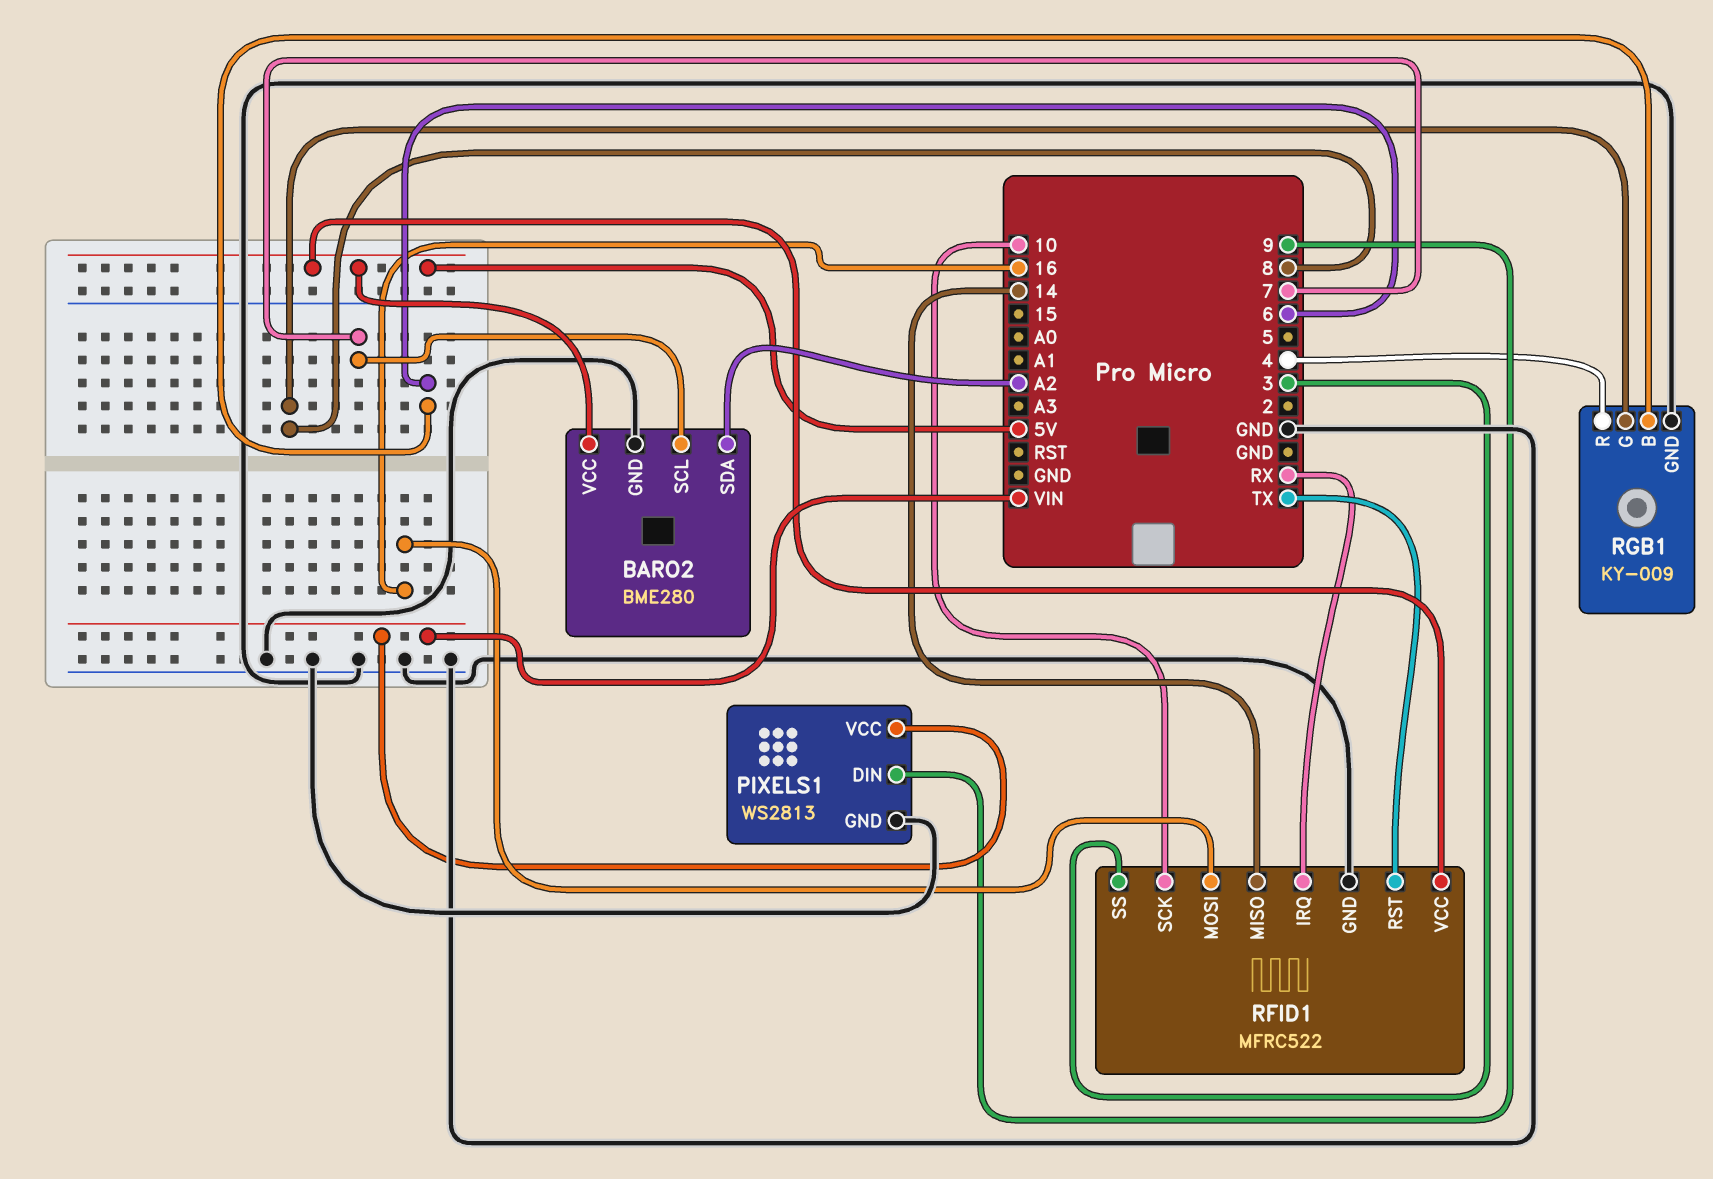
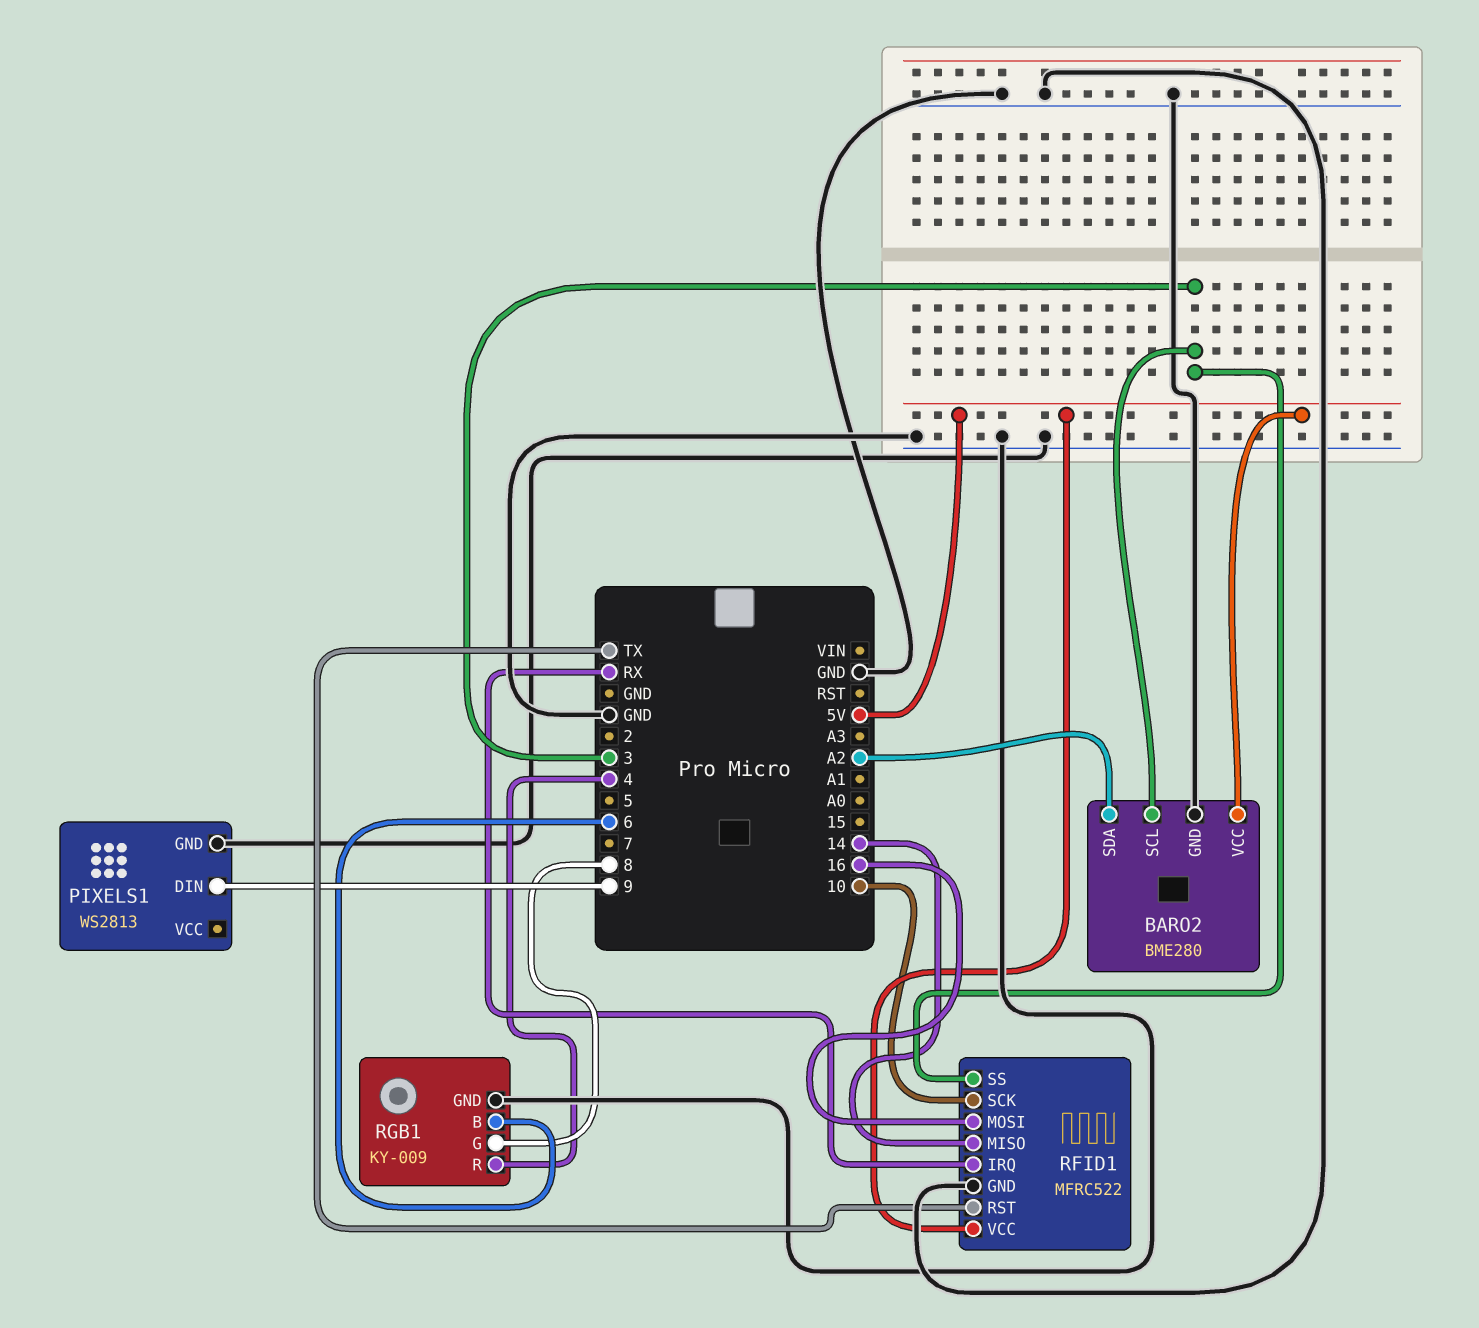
BARO2 pin SCL: 7 -> 3
PIXELS1 pin VCC: VIN -> none

